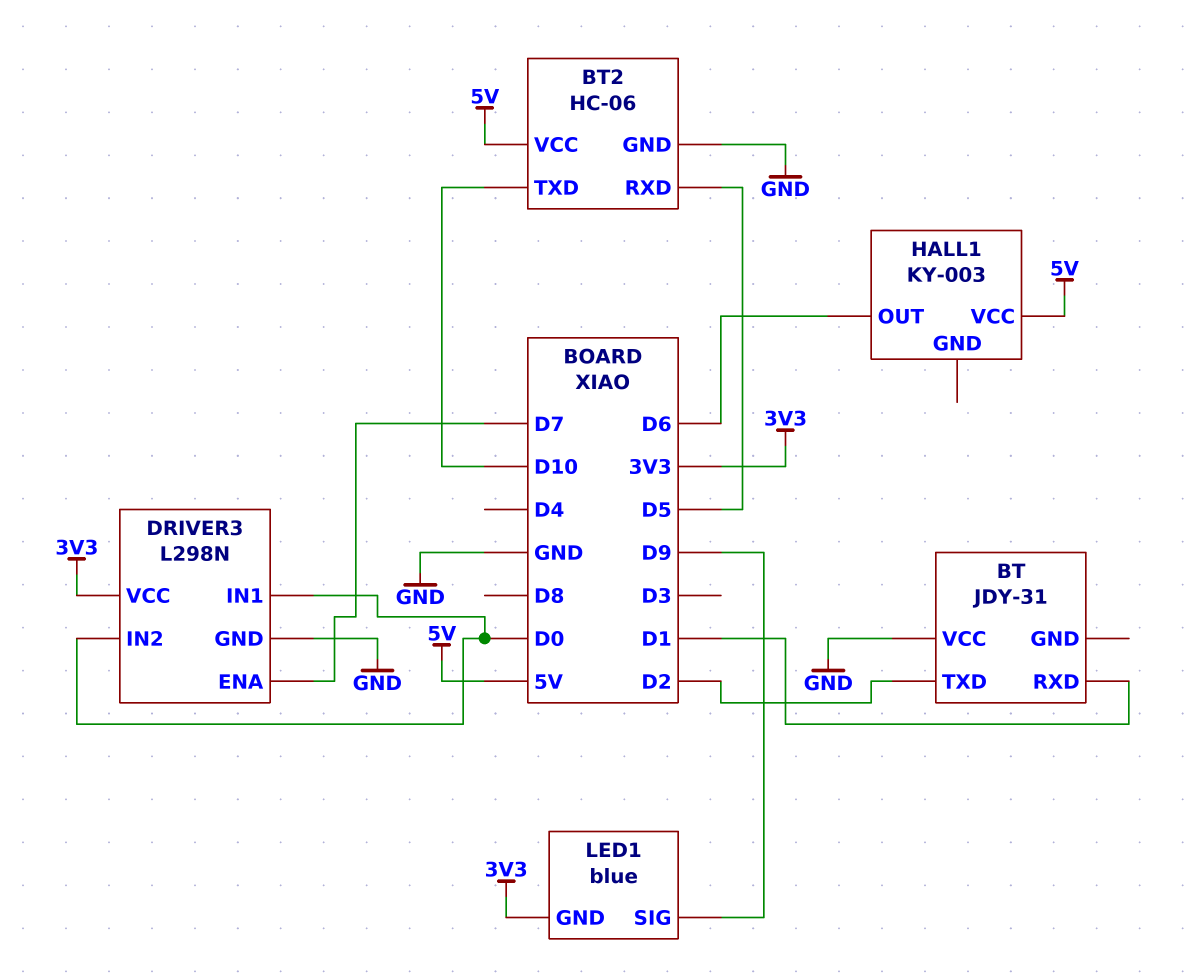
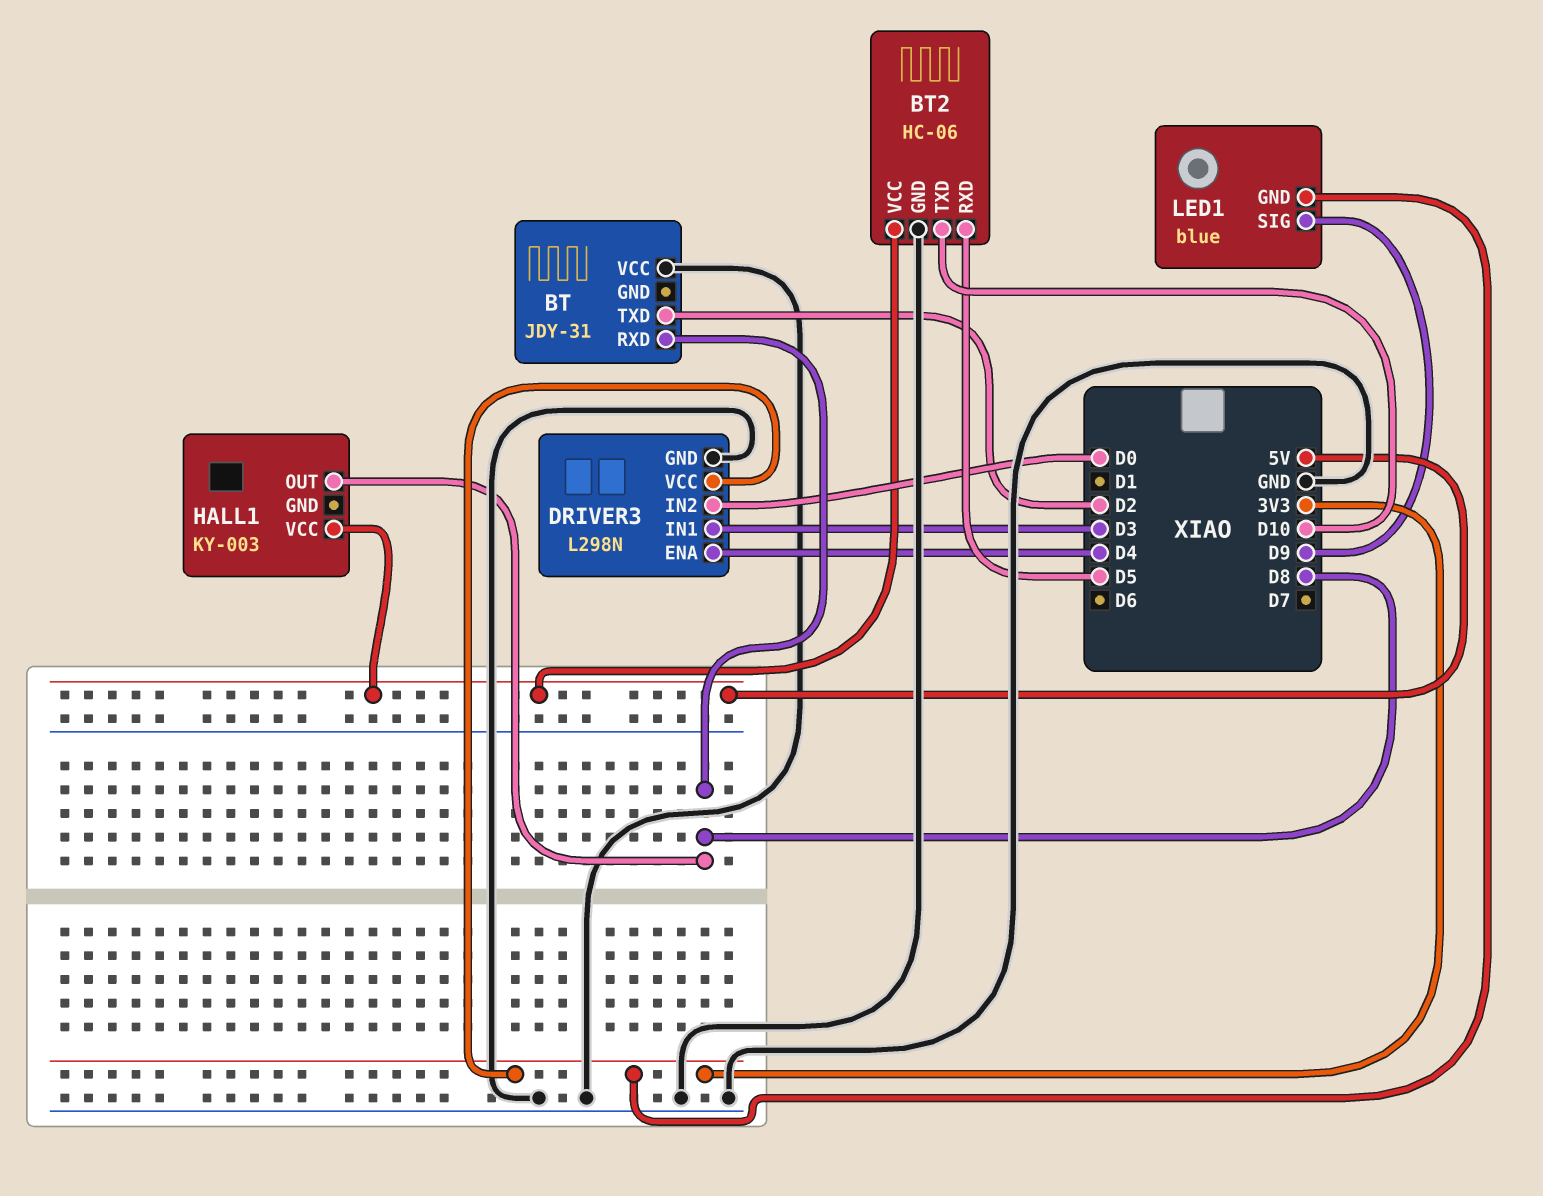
BT pin RXD: D1 -> D8
DRIVER3 pin ENA: D7 -> D4
DRIVER3 pin IN1: D0 -> D3
HALL1 pin OUT: D6 -> D8

